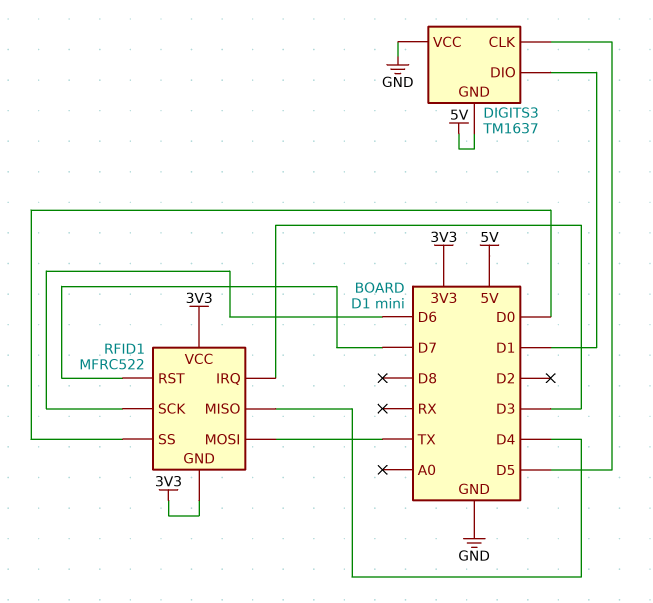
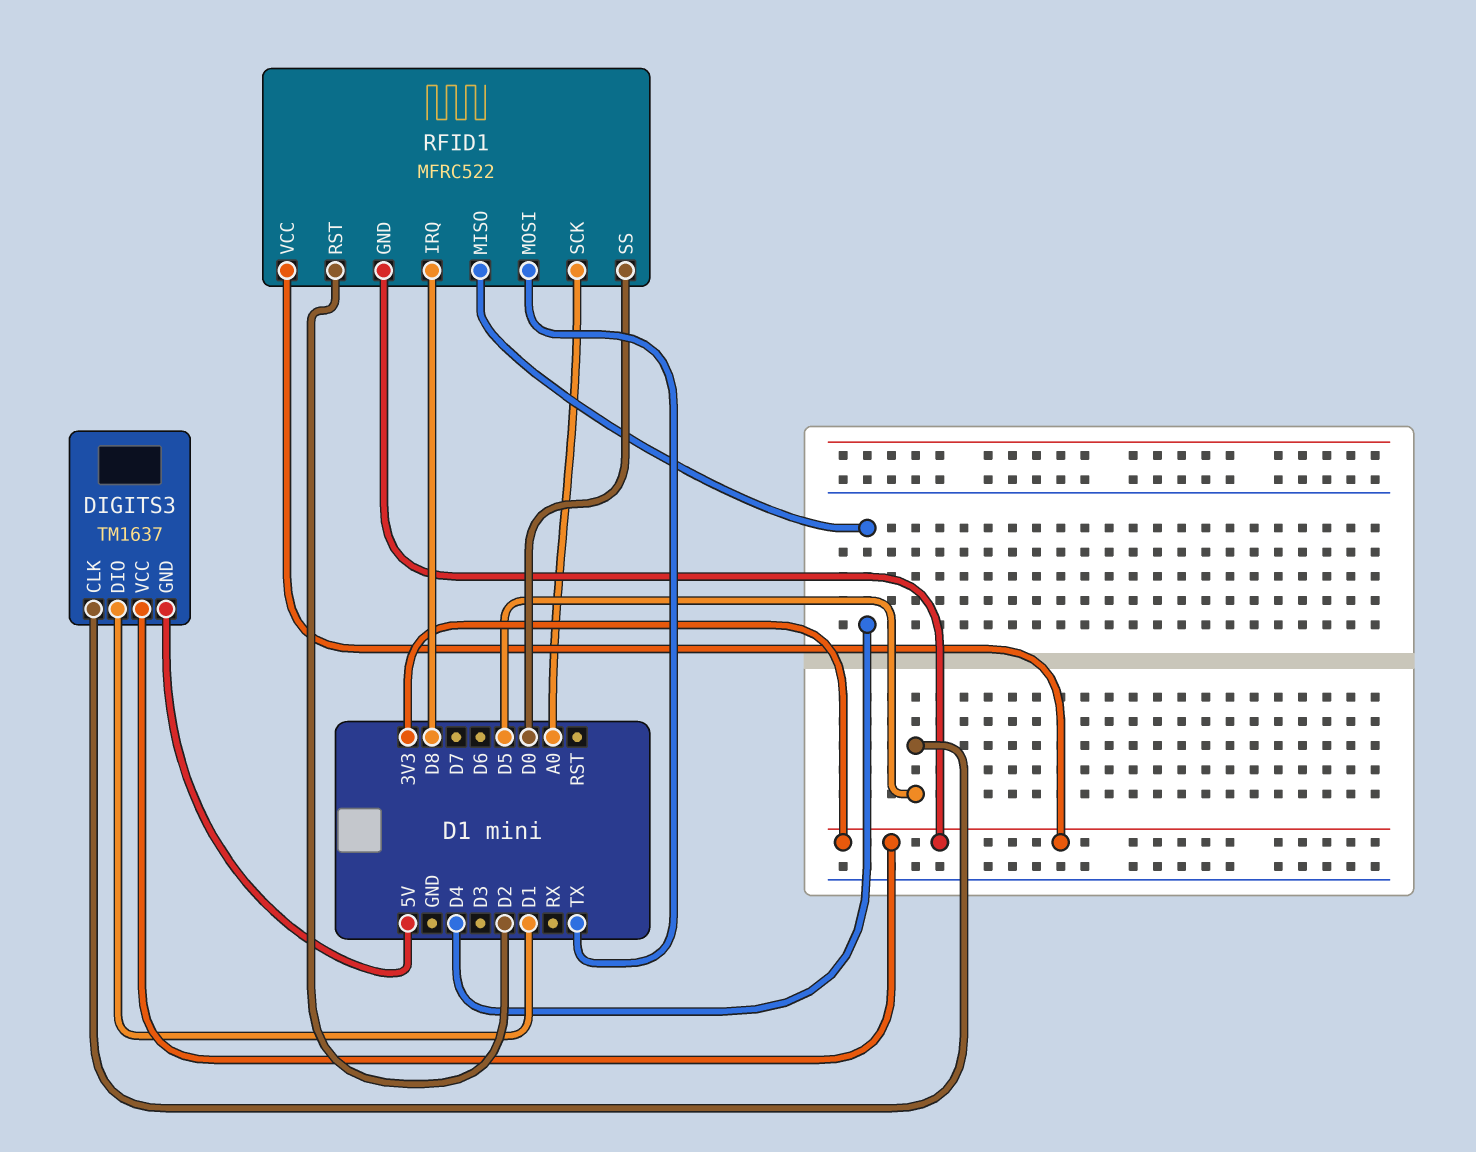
DIGITS3 pin VCC: GND -> 3V3
RFID1 pin IRQ: D3 -> D8
RFID1 pin RST: D7 -> D2
RFID1 pin SCK: D6 -> A0

